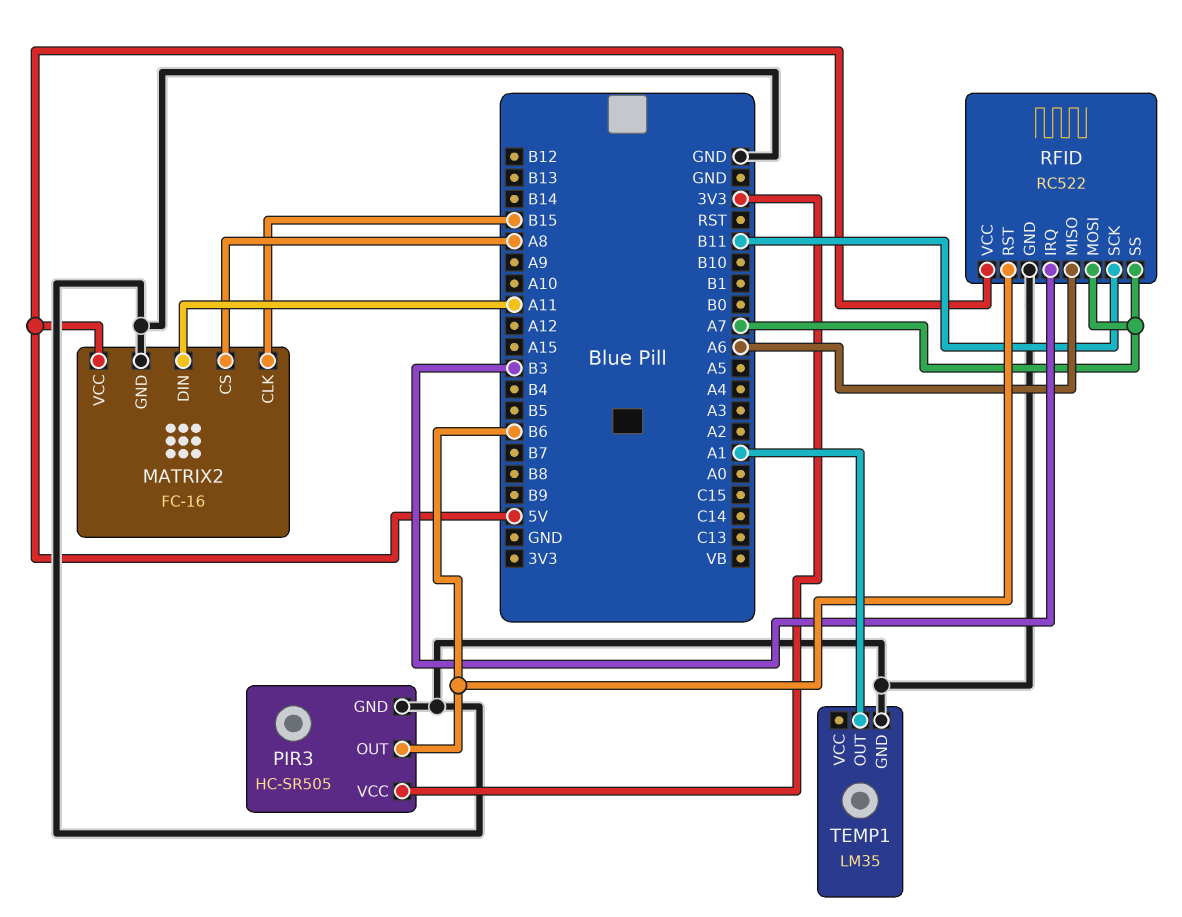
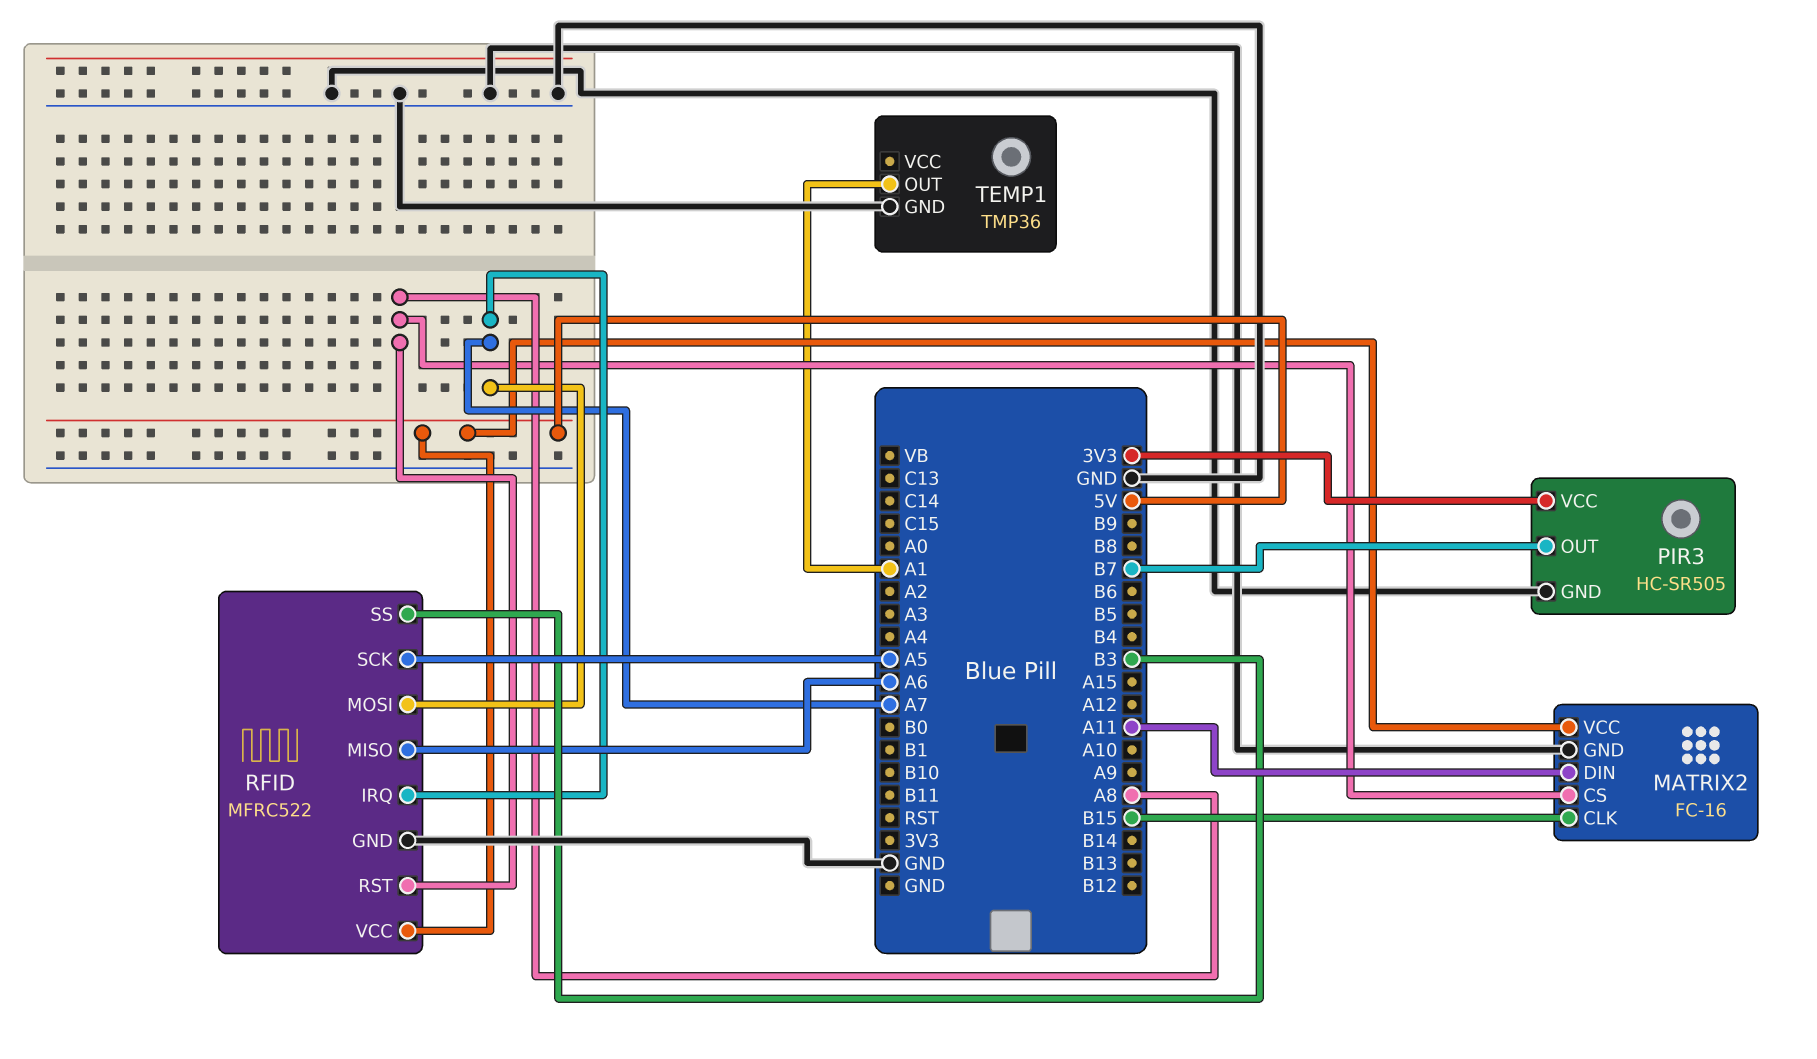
PIR3 pin OUT: B6 -> B7
RFID: RC522 -> MFRC522
RFID pin IRQ: B3 -> A7
RFID pin RST: B6 -> A8
RFID pin SCK: B11 -> A5
RFID pin SS: A7 -> B3
TEMP1: LM35 -> TMP36

